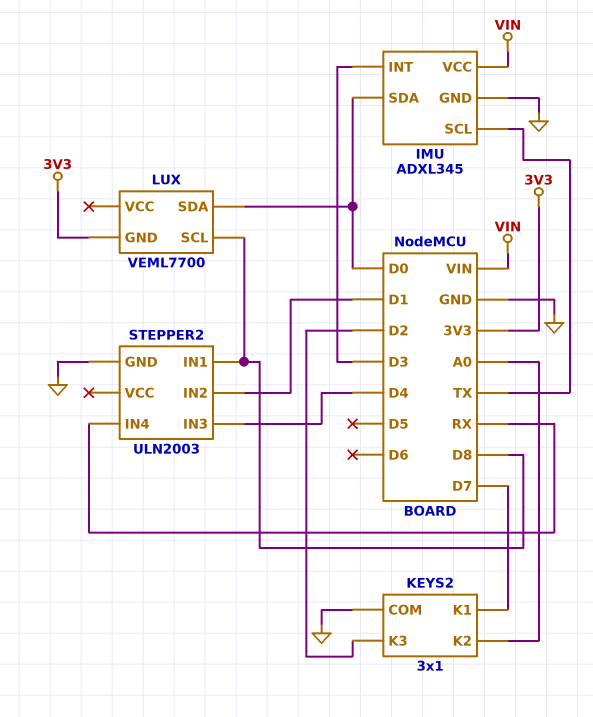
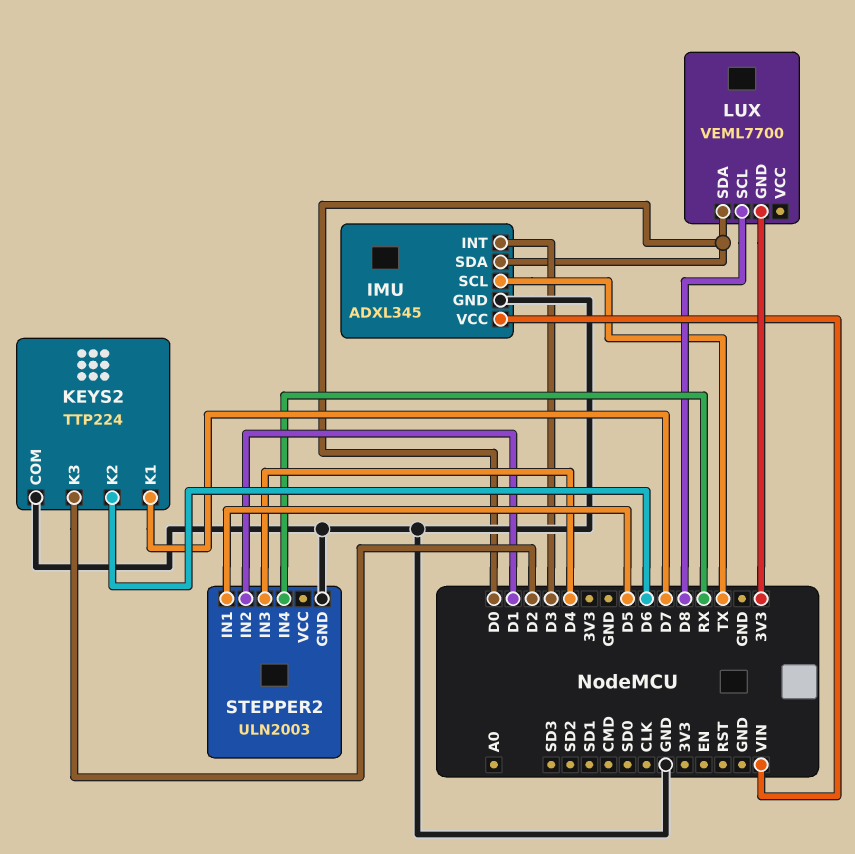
KEYS2: 3x1 -> TTP224
KEYS2 pin K2: A0 -> D6
STEPPER2 pin IN1: D8 -> D5

